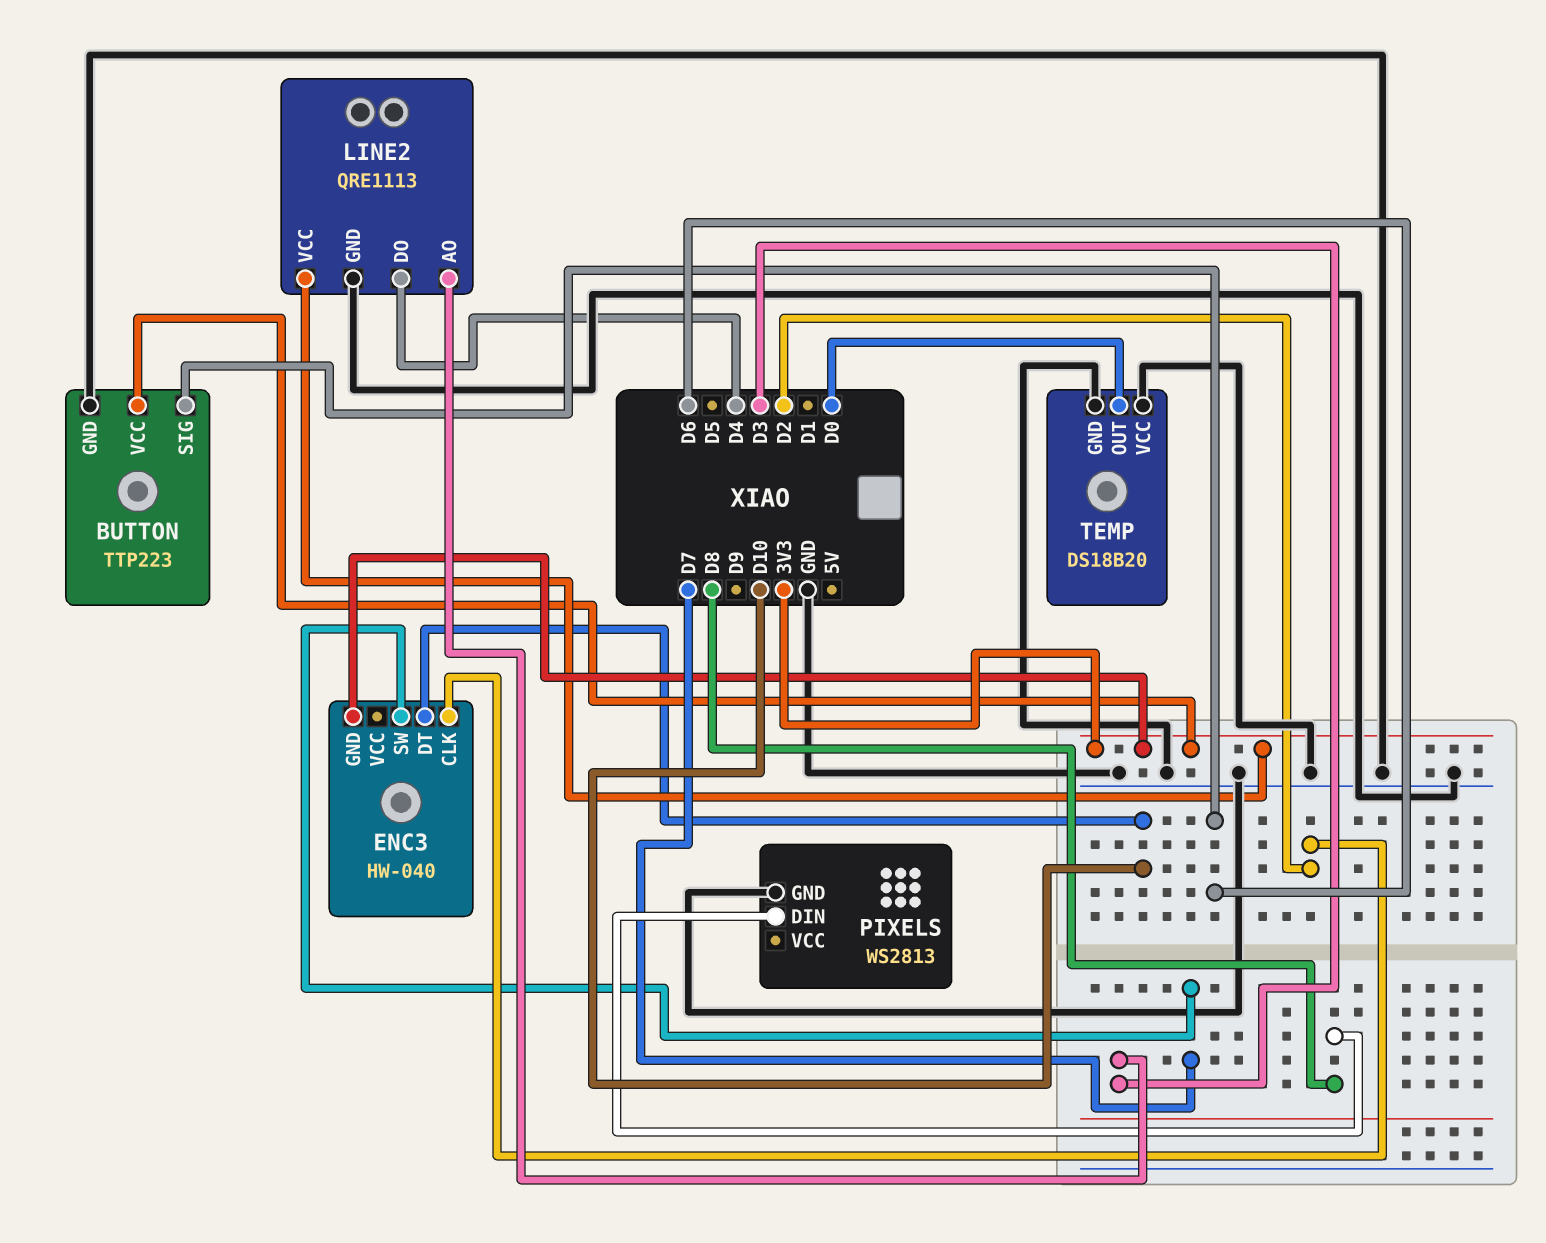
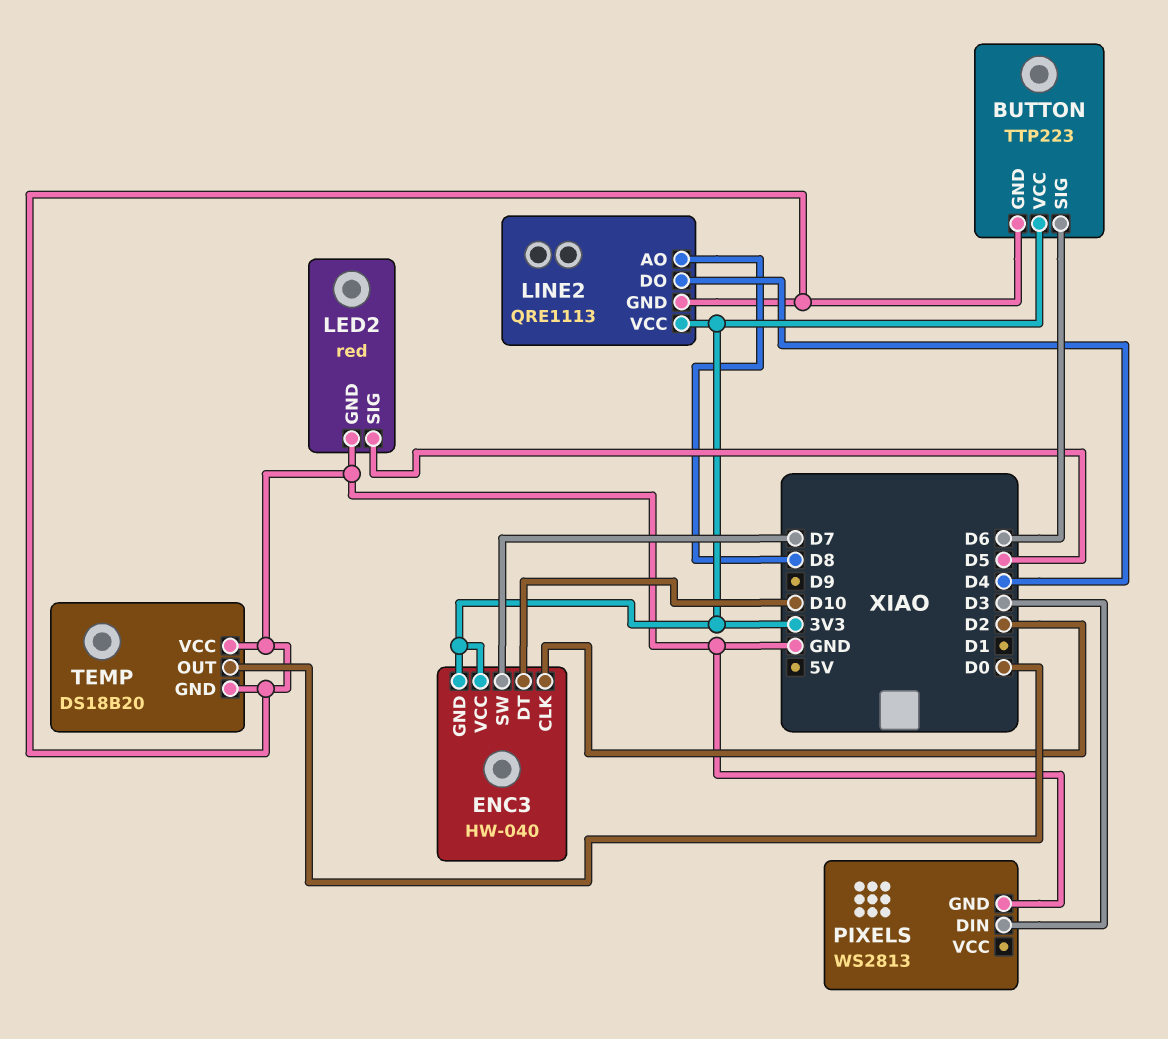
ENC3 pin VCC: none -> 3V3
LED2: none -> red
LED2 pin GND: none -> GND
LED2 pin SIG: none -> D5
LINE2 pin AO: D3 -> D8
PIXELS pin DIN: D8 -> D3

